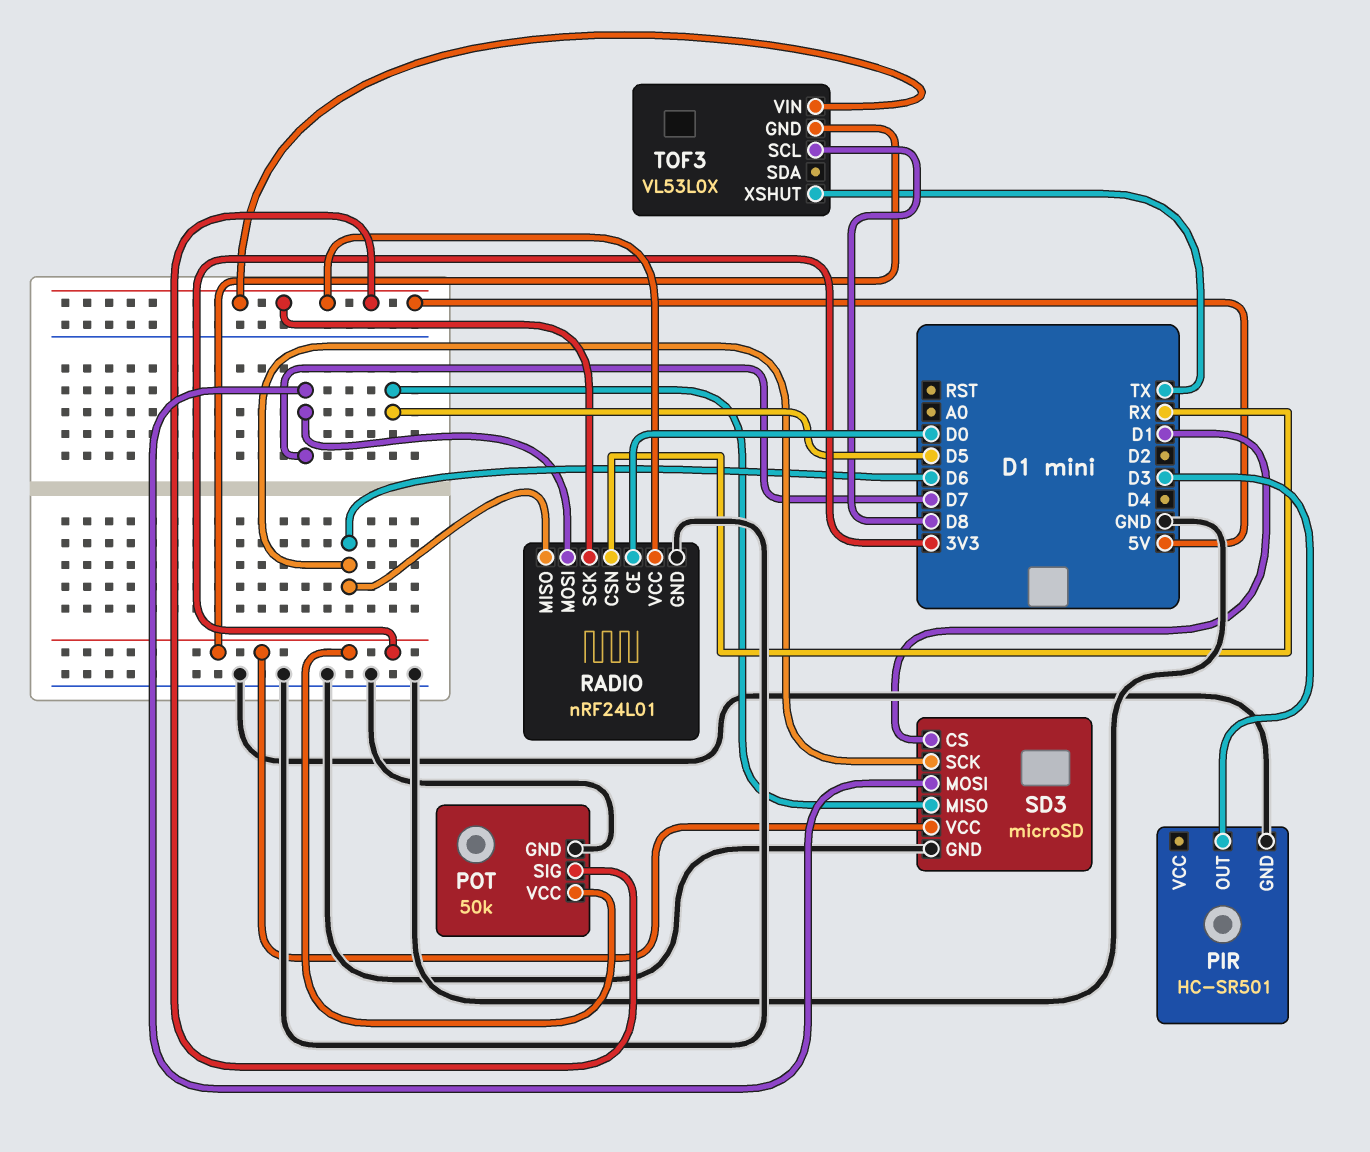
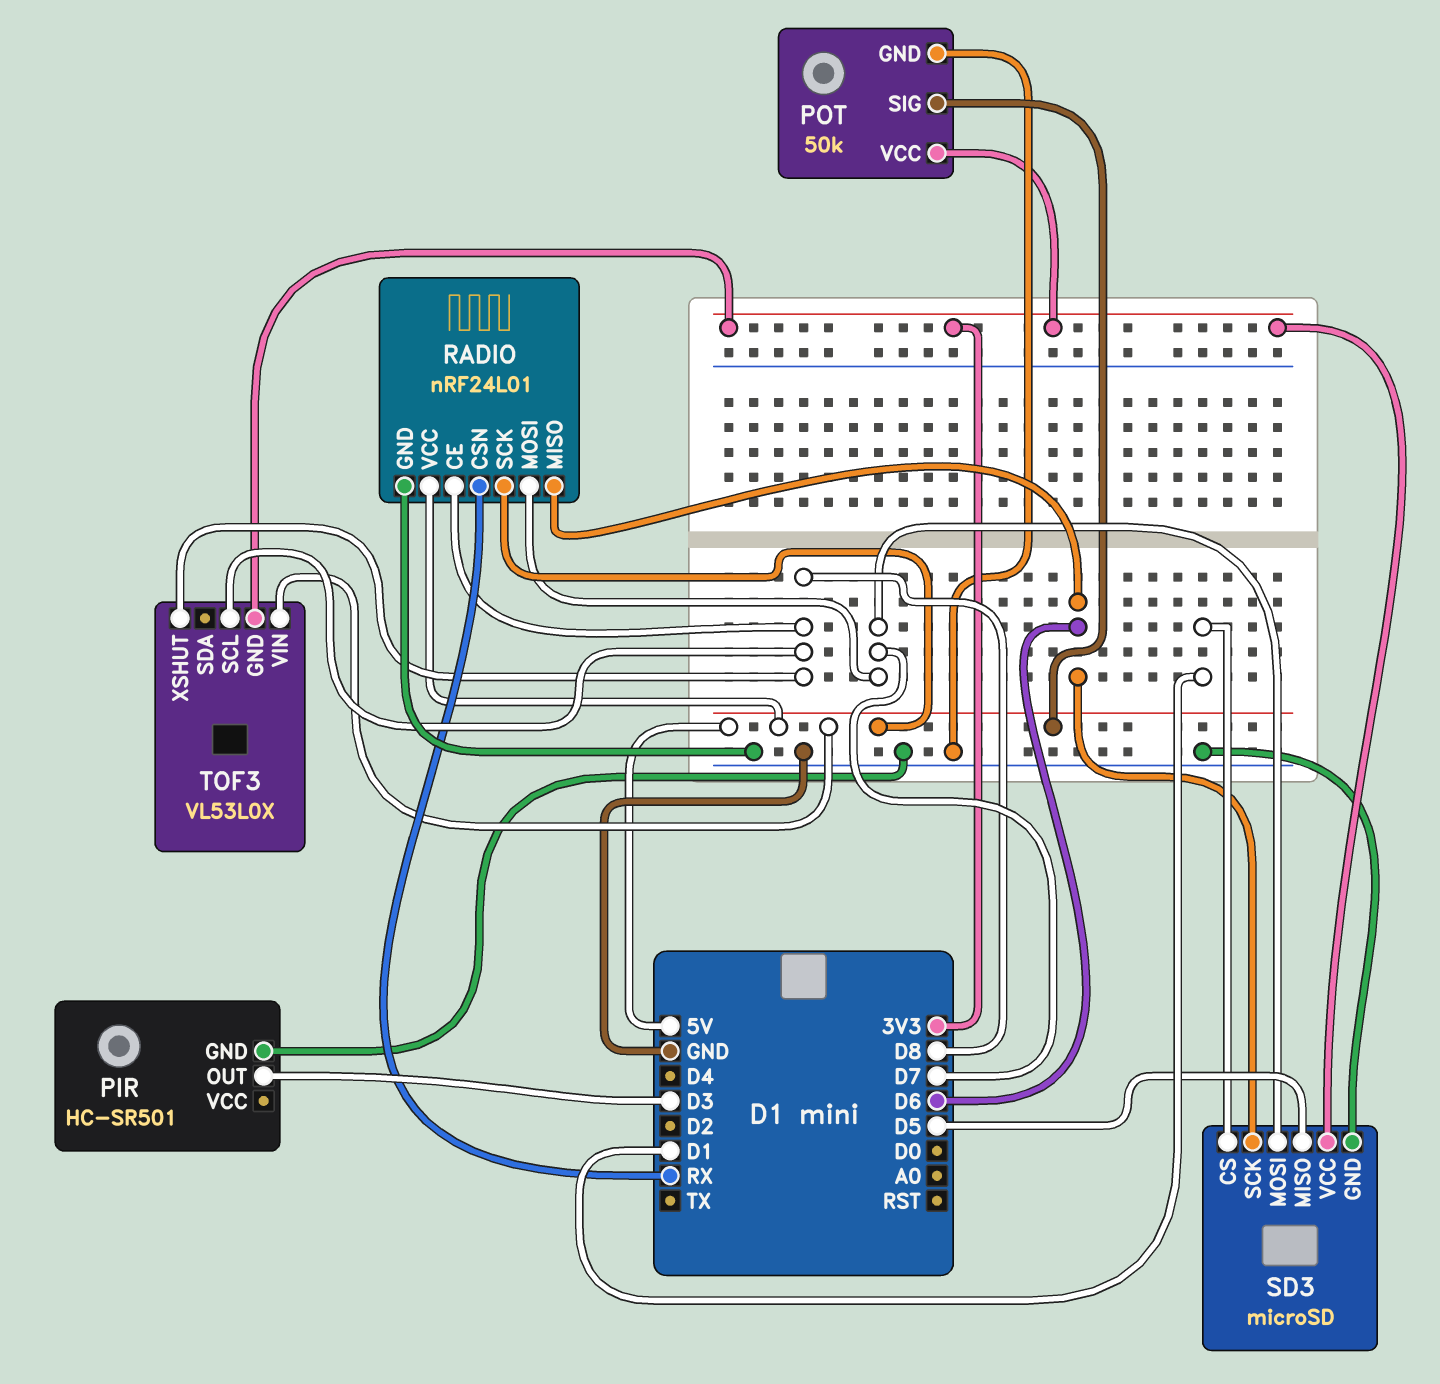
RADIO pin CE: D0 -> D8
TOF3 pin XSHUT: TX -> D8

